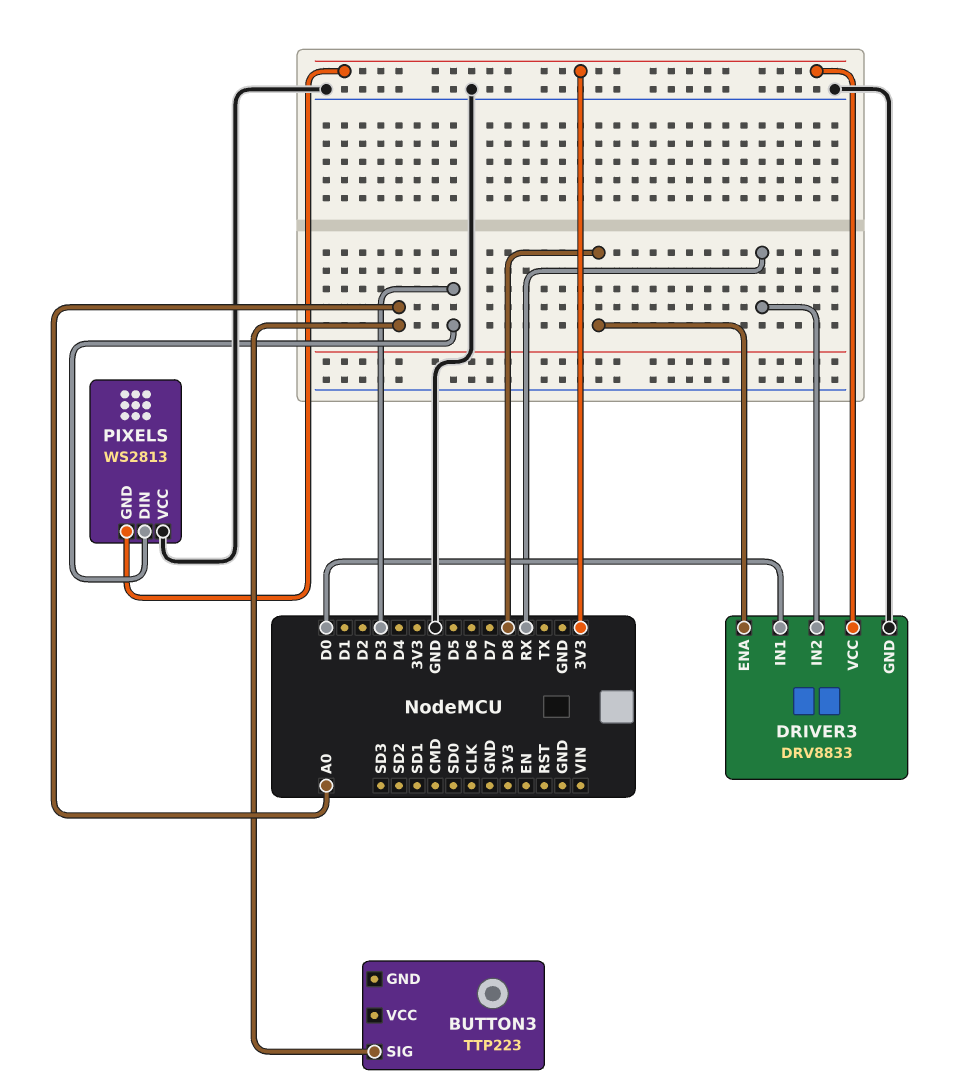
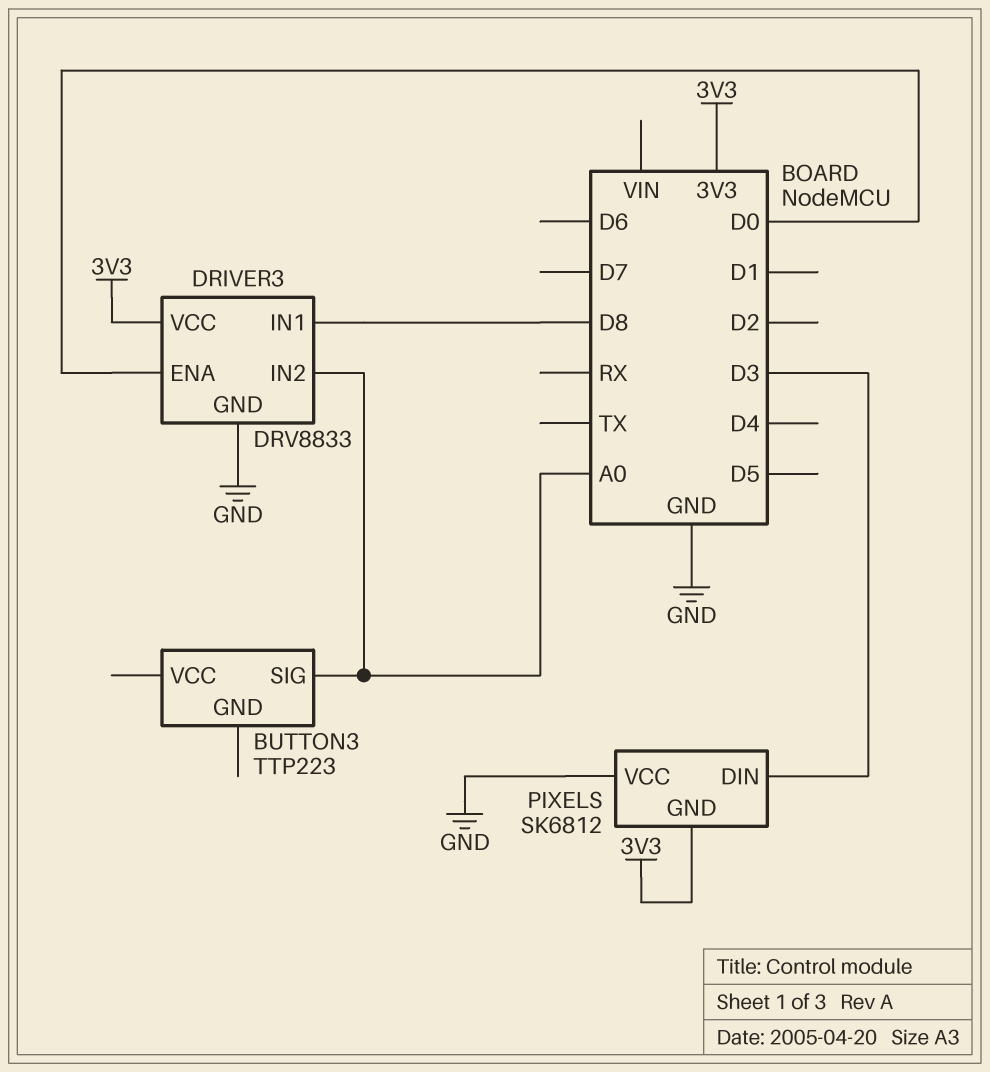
DRIVER3 pin ENA: D8 -> D0
DRIVER3 pin IN1: D0 -> D8
DRIVER3 pin IN2: RX -> A0
PIXELS: WS2813 -> SK6812

